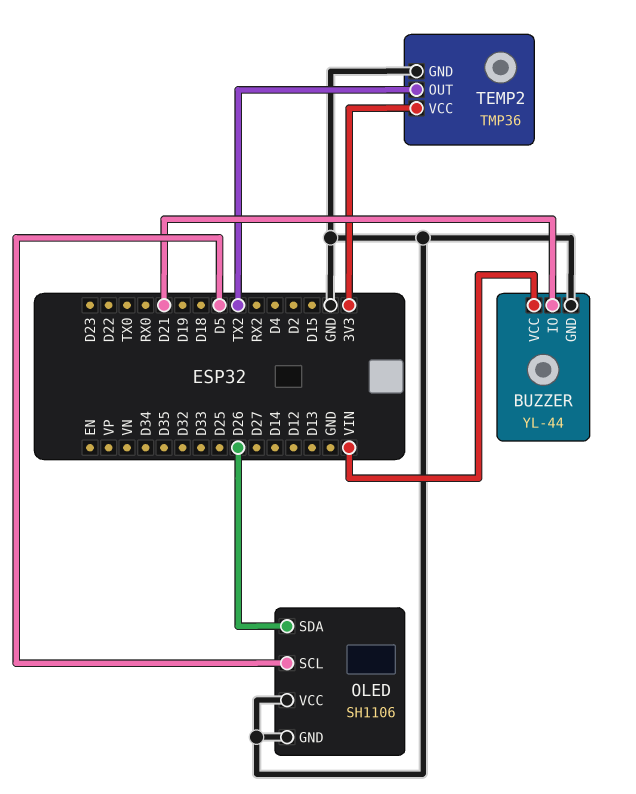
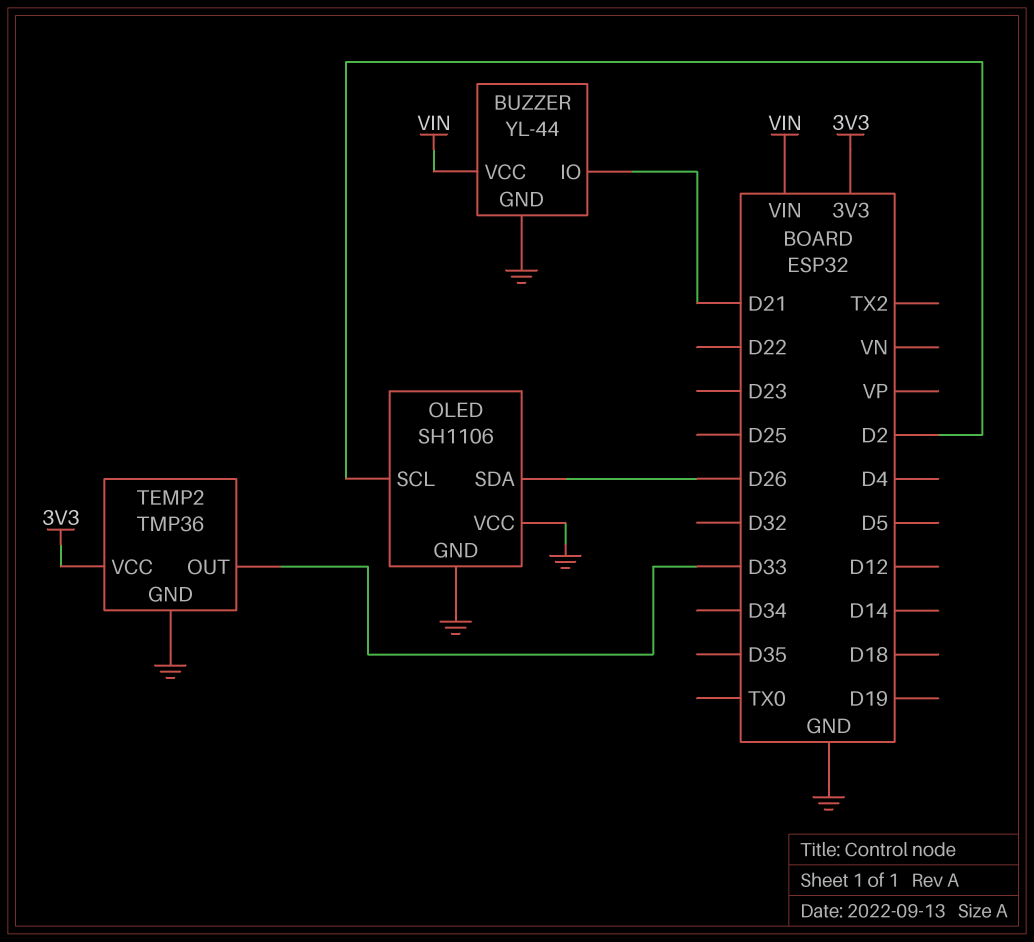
OLED pin SCL: D5 -> D2
TEMP2 pin OUT: TX2 -> D33

